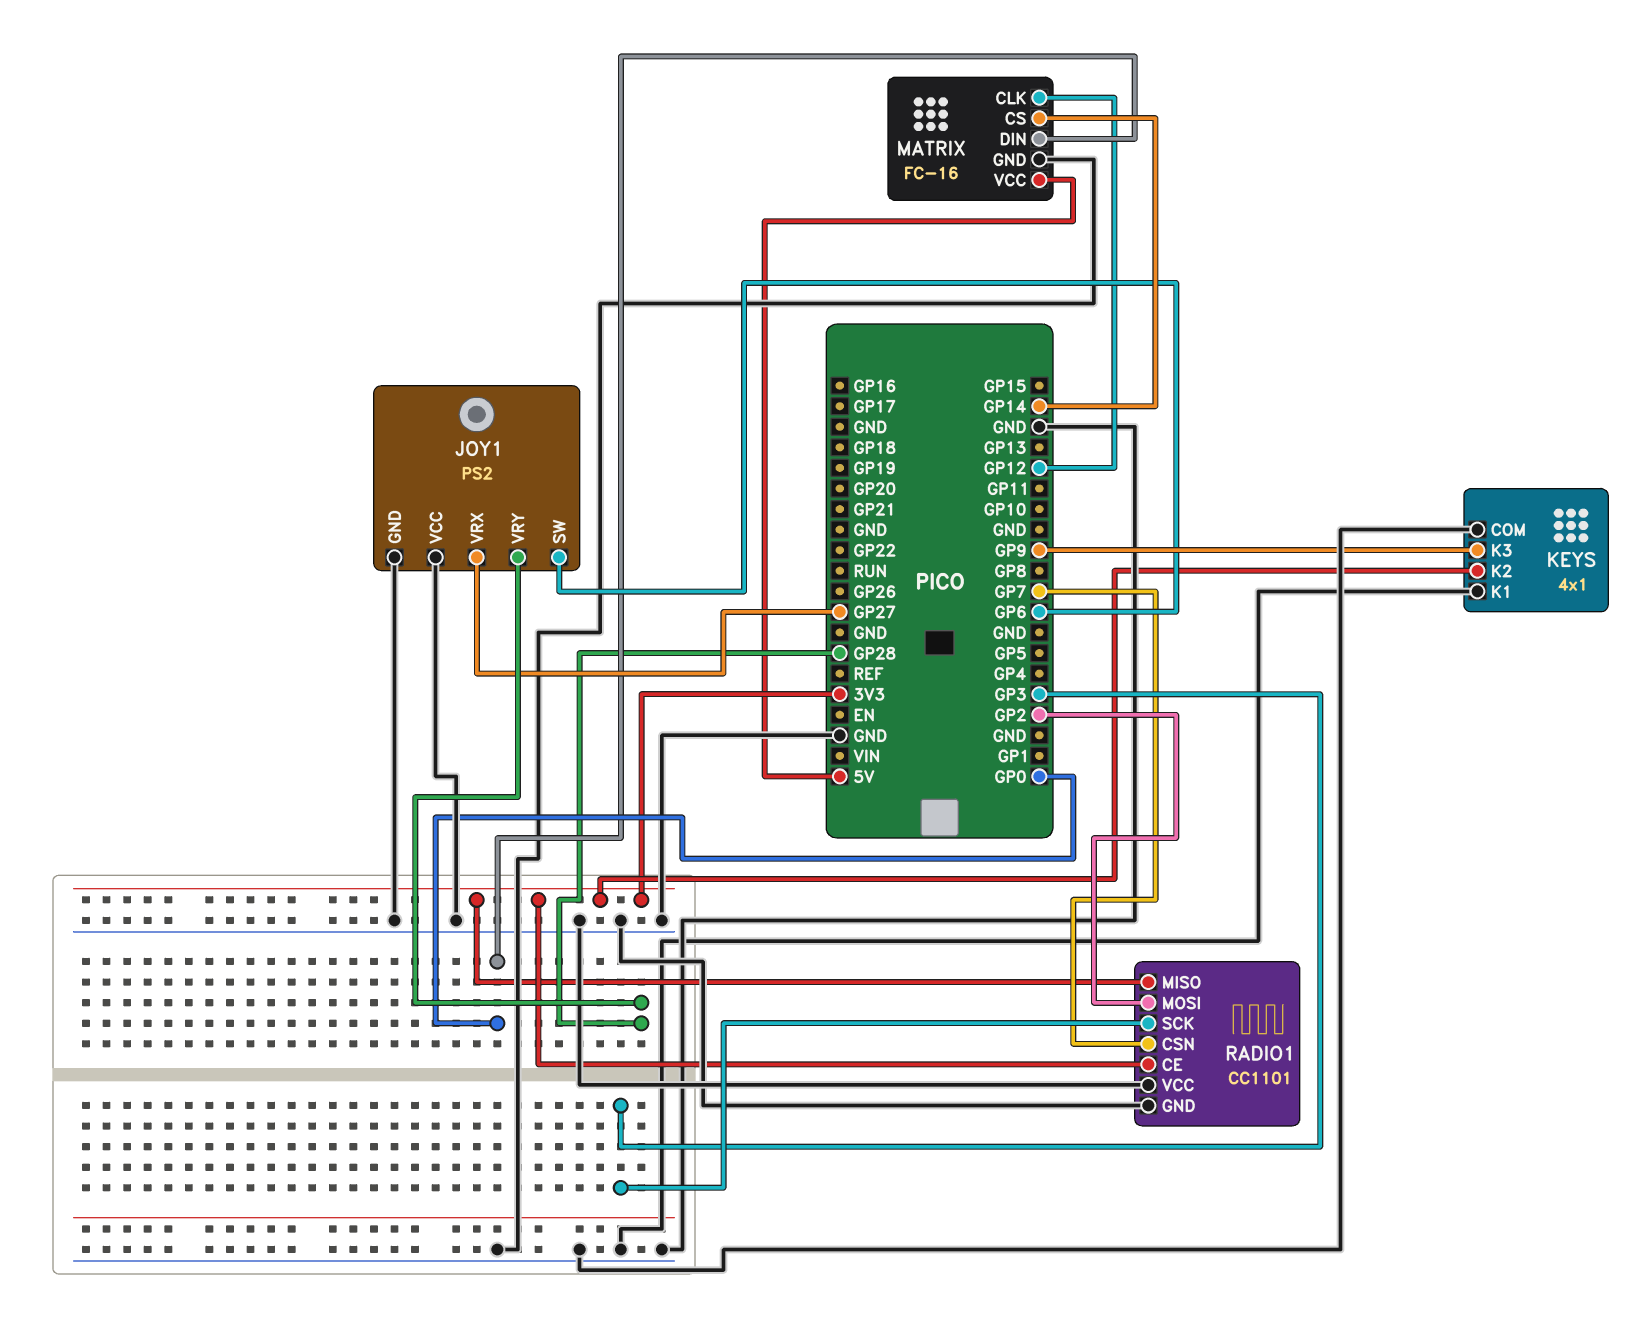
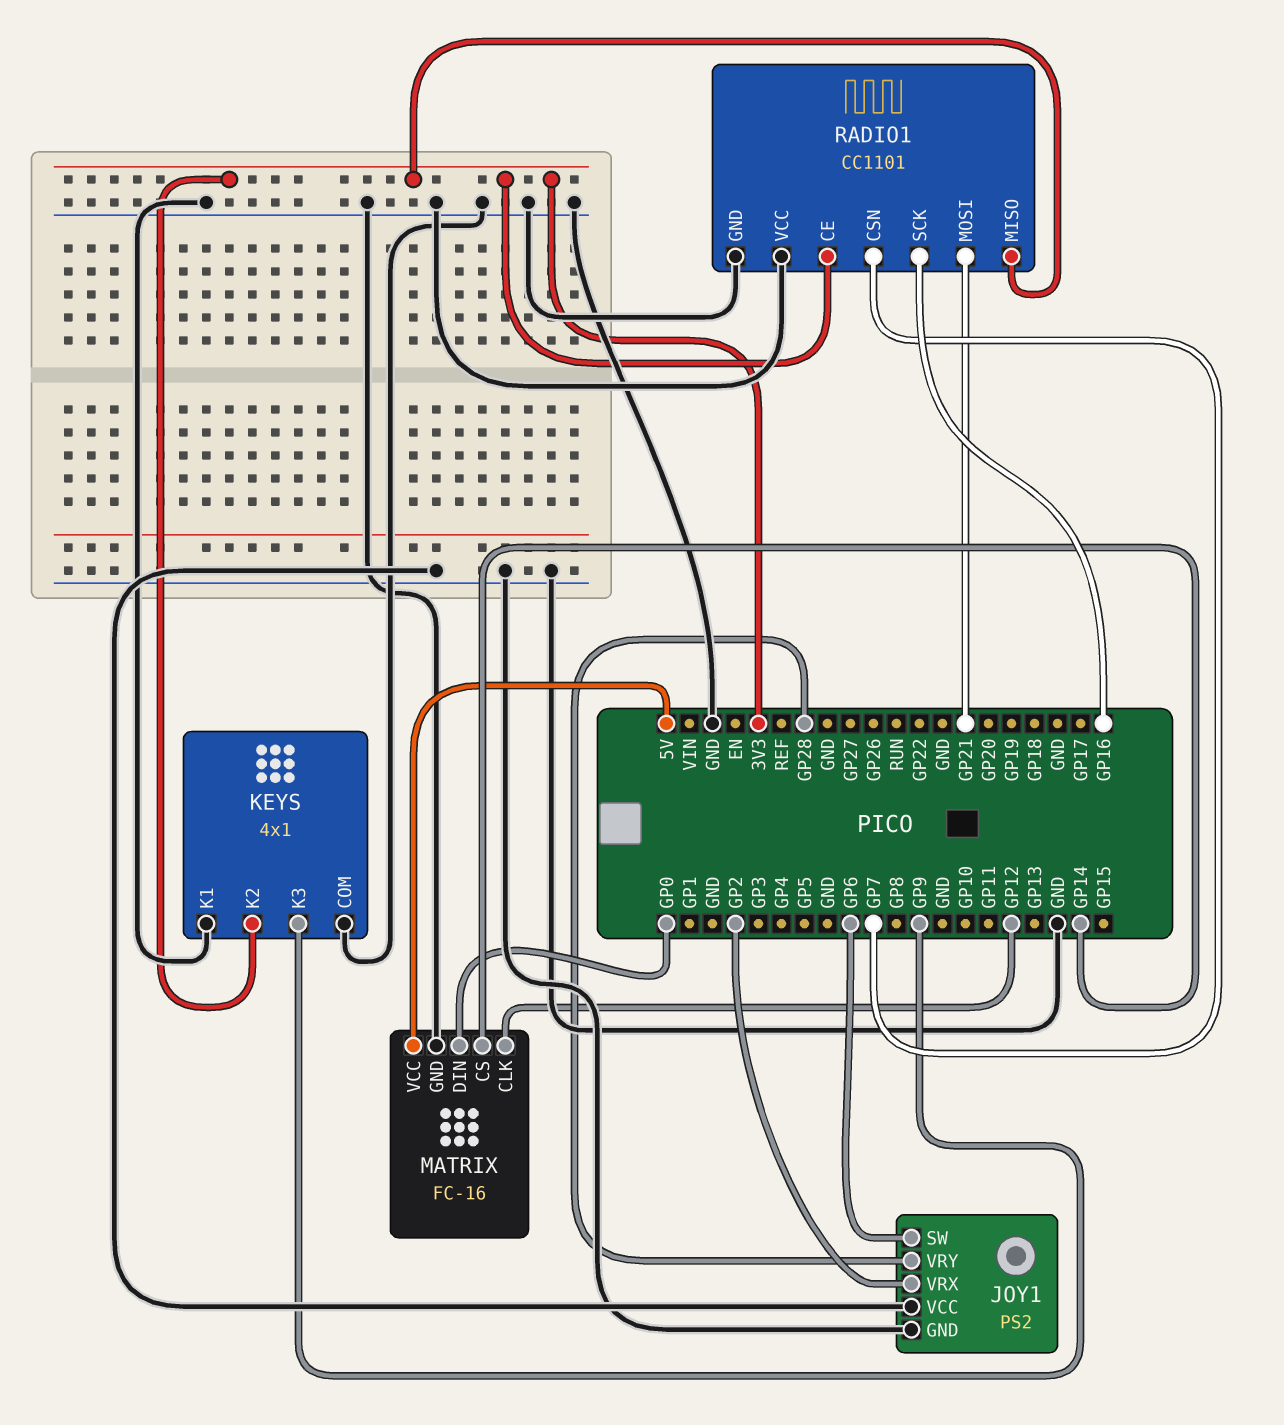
JOY1 pin VRX: GP27 -> GP2
RADIO1 pin MOSI: GP2 -> GP21
RADIO1 pin SCK: GP3 -> GP16

